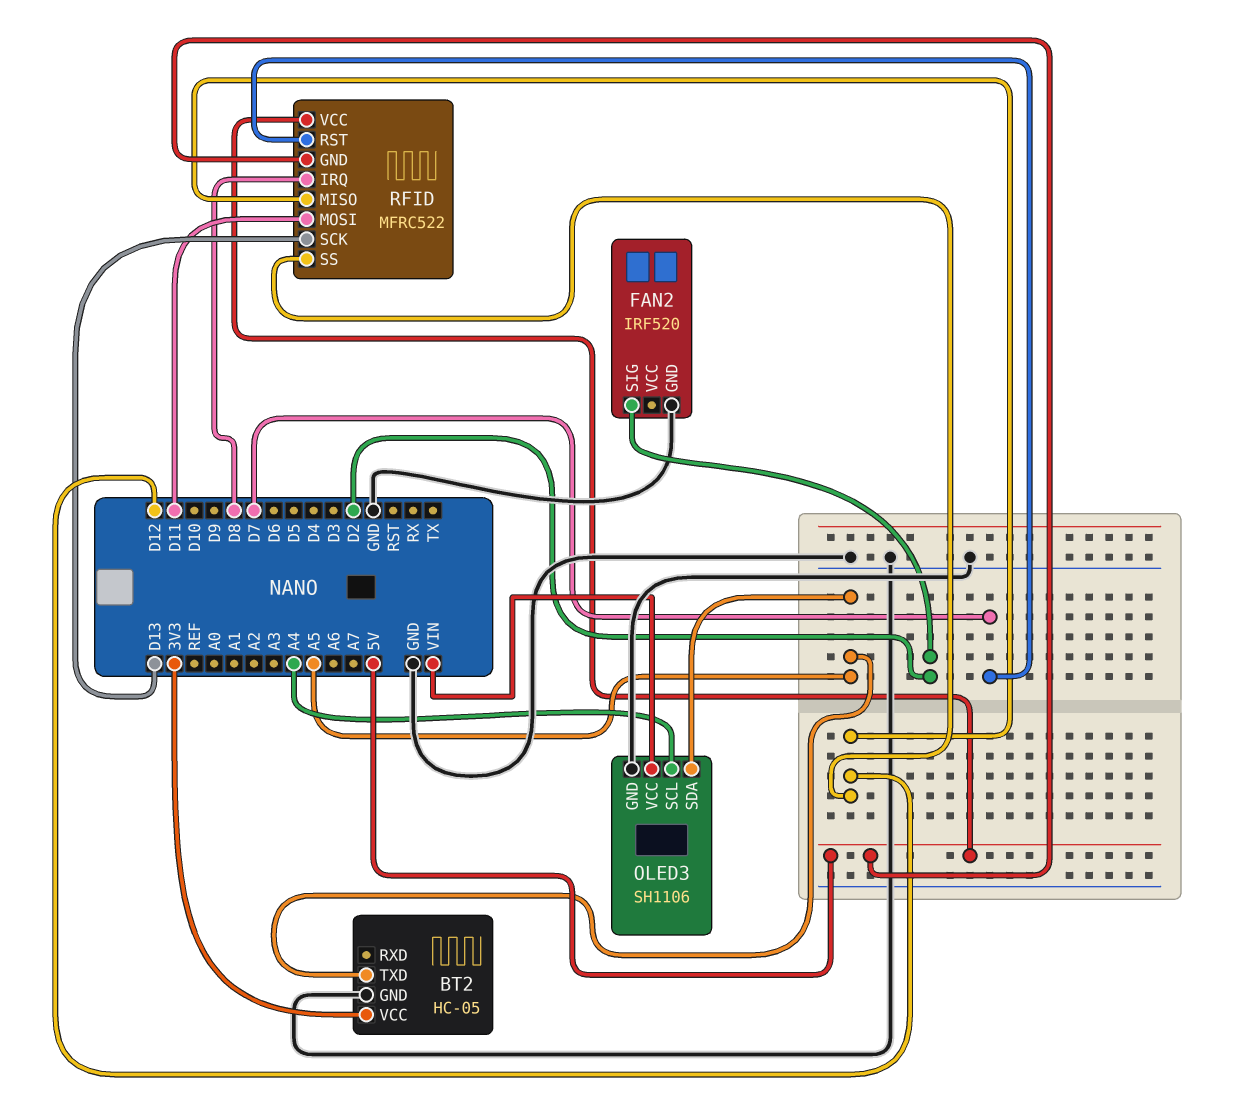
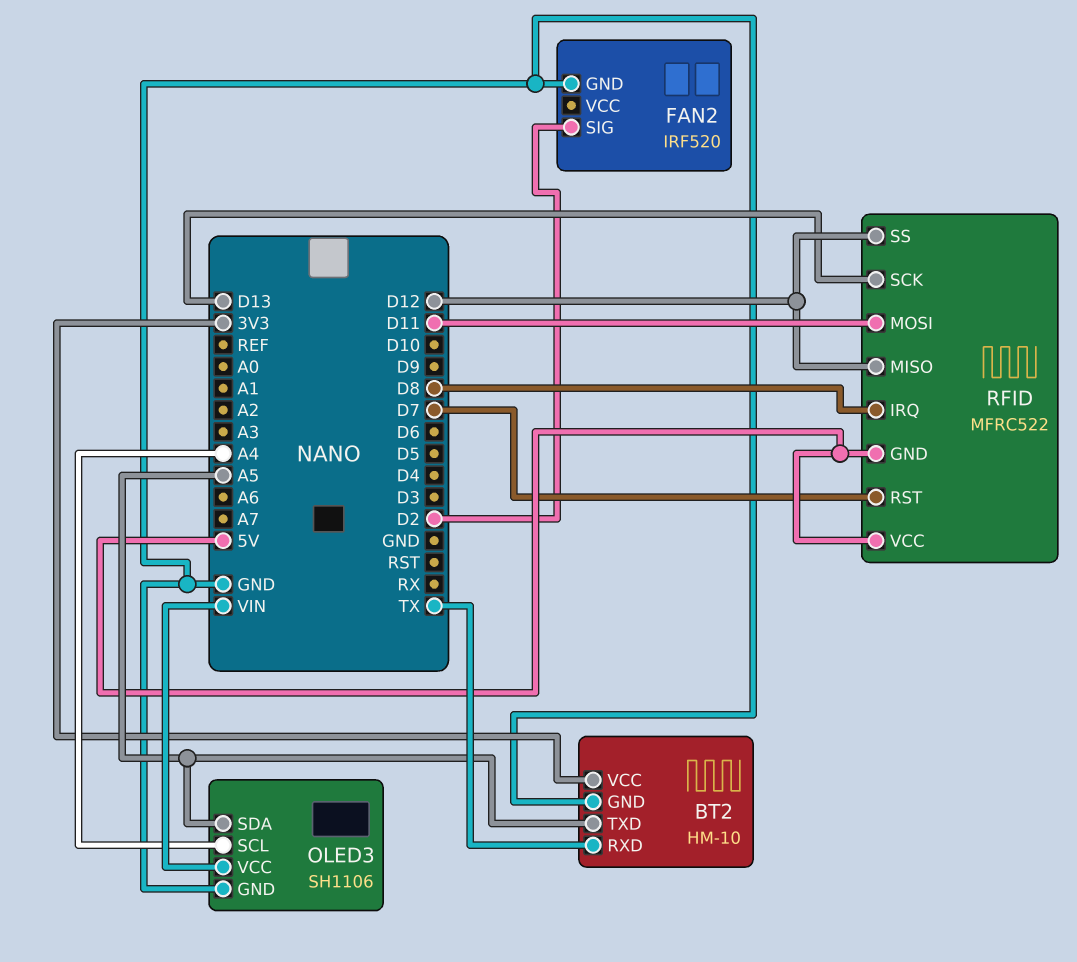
BT2: HC-05 -> HM-10
BT2 pin RXD: none -> TX

